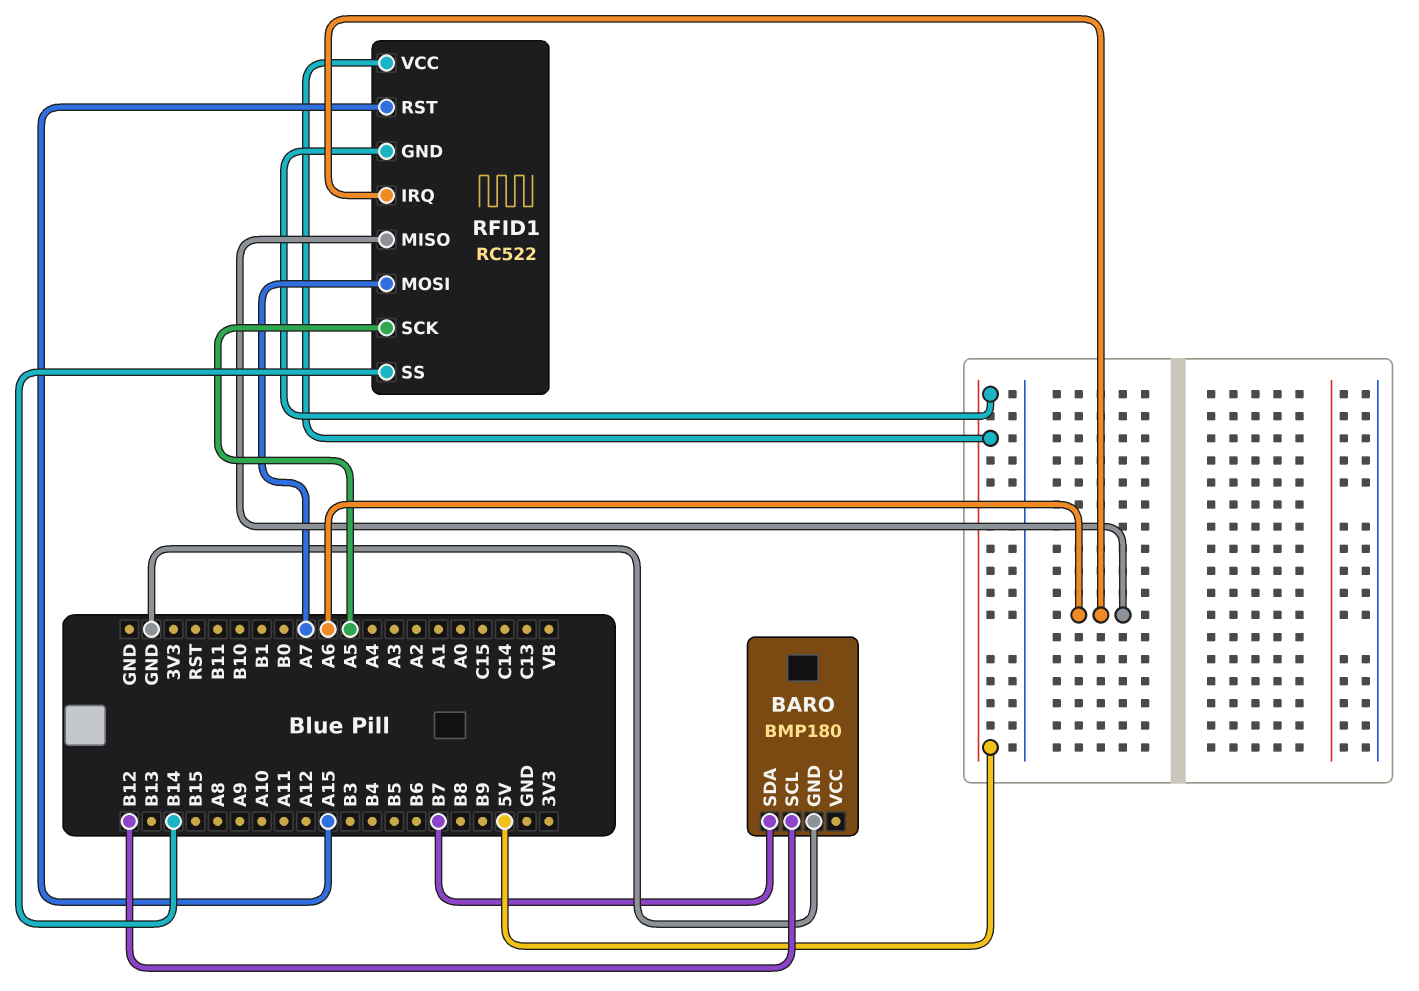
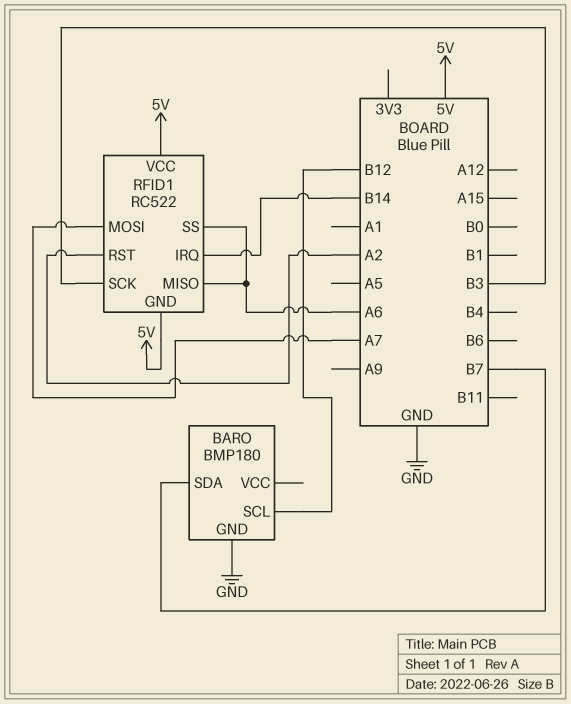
RFID1 pin IRQ: A6 -> B14
RFID1 pin RST: A15 -> A2
RFID1 pin SCK: A5 -> B3
RFID1 pin SS: B14 -> A6

